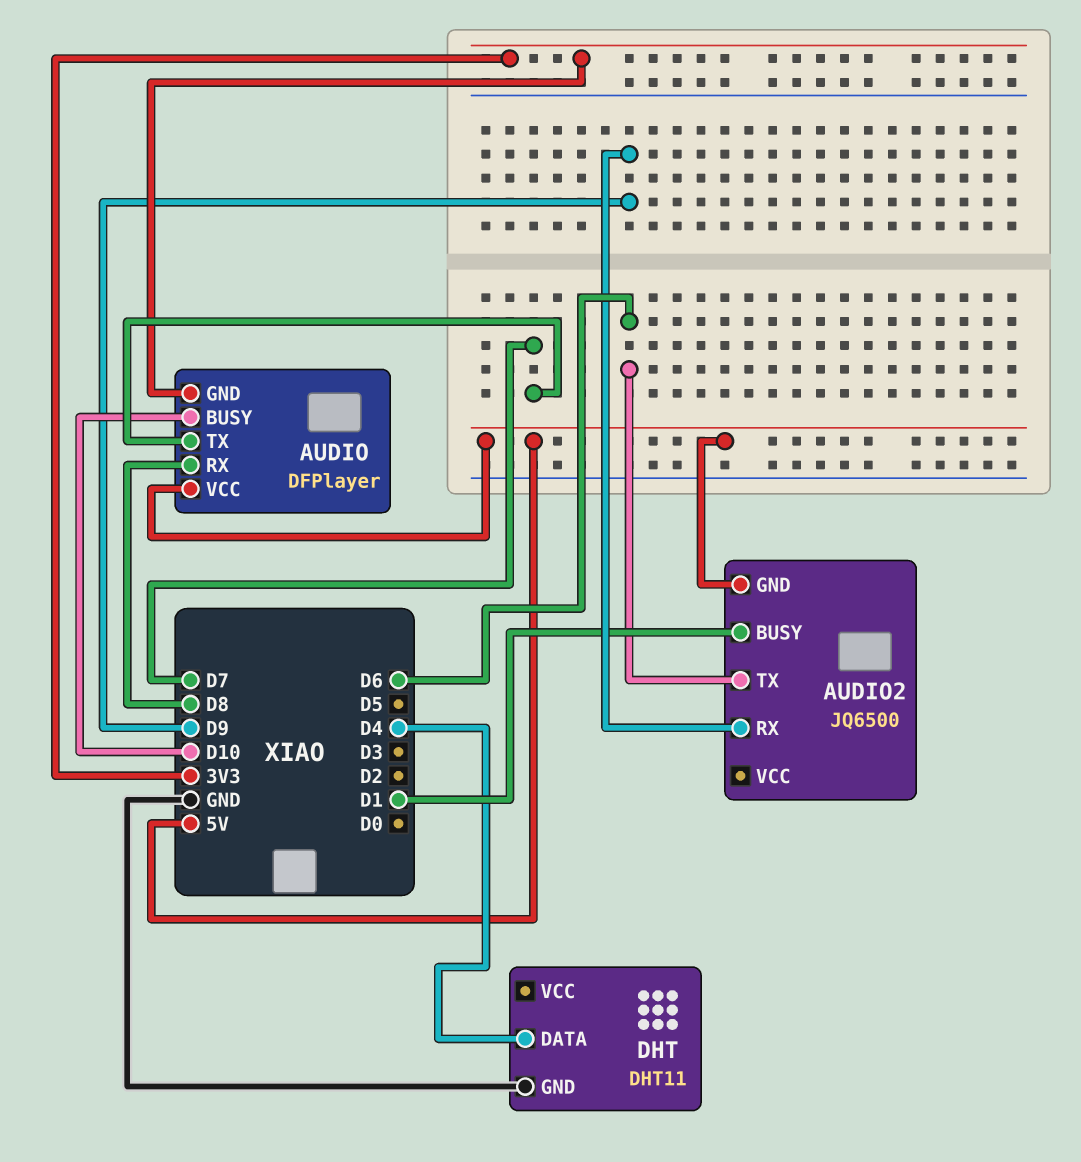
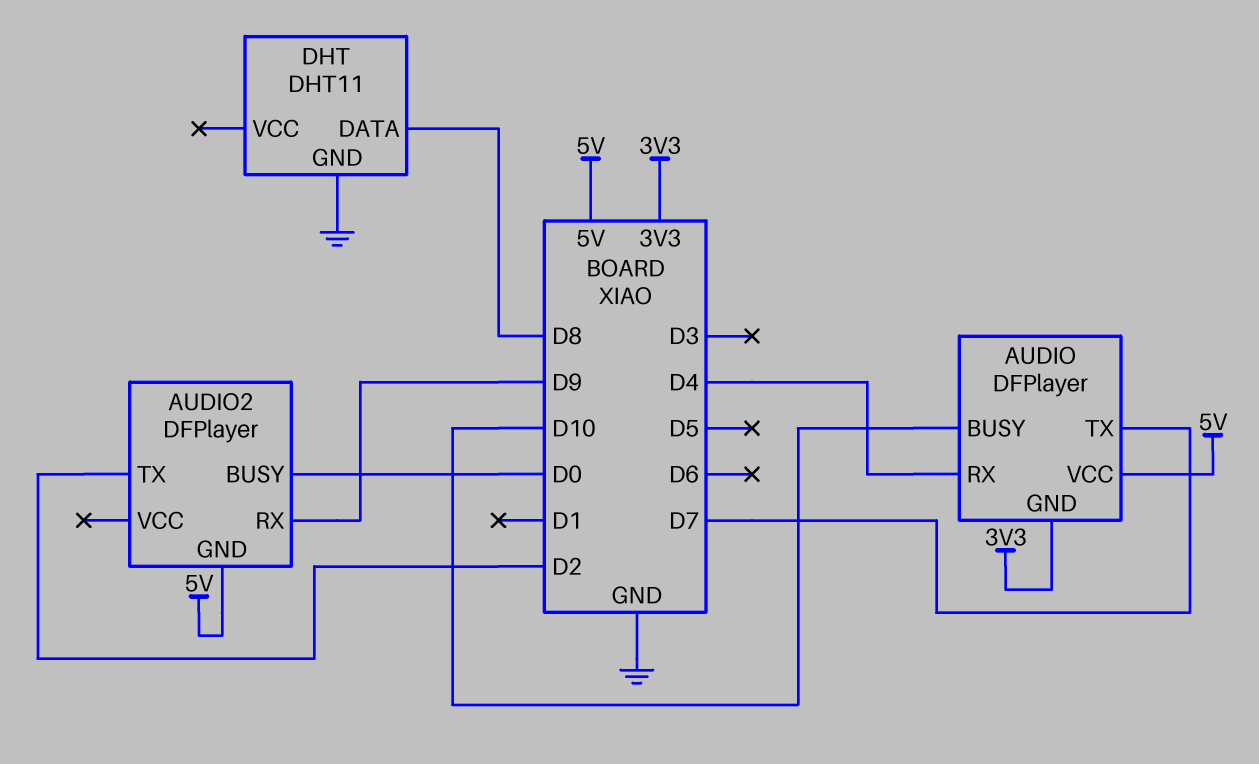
AUDIO pin RX: D8 -> D4
AUDIO2: JQ6500 -> DFPlayer
AUDIO2 pin BUSY: D1 -> D0
AUDIO2 pin TX: D6 -> D2
DHT pin DATA: D4 -> D8

